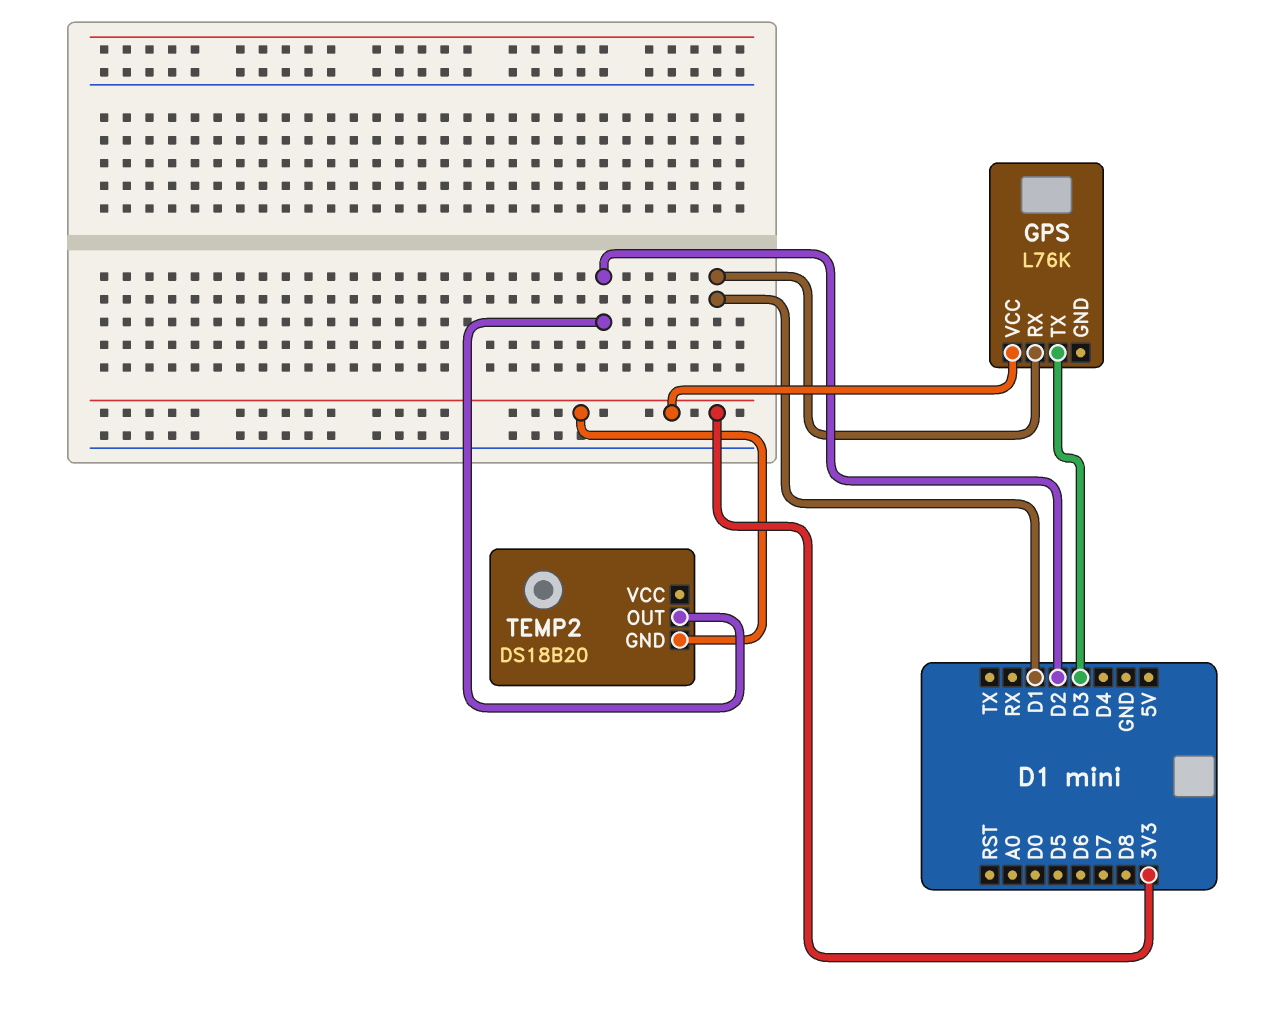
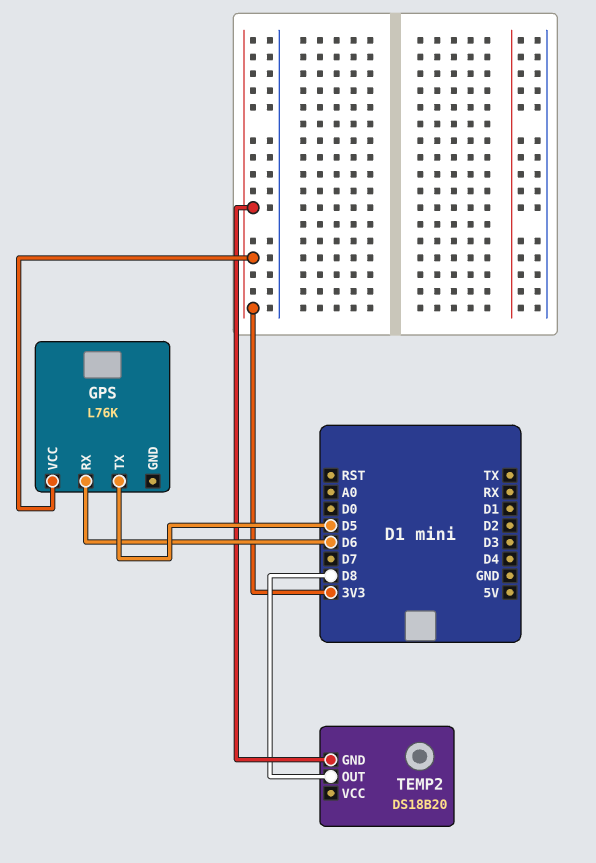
GPS pin RX: D1 -> D6
GPS pin TX: D3 -> D5
TEMP2 pin OUT: D2 -> D8

